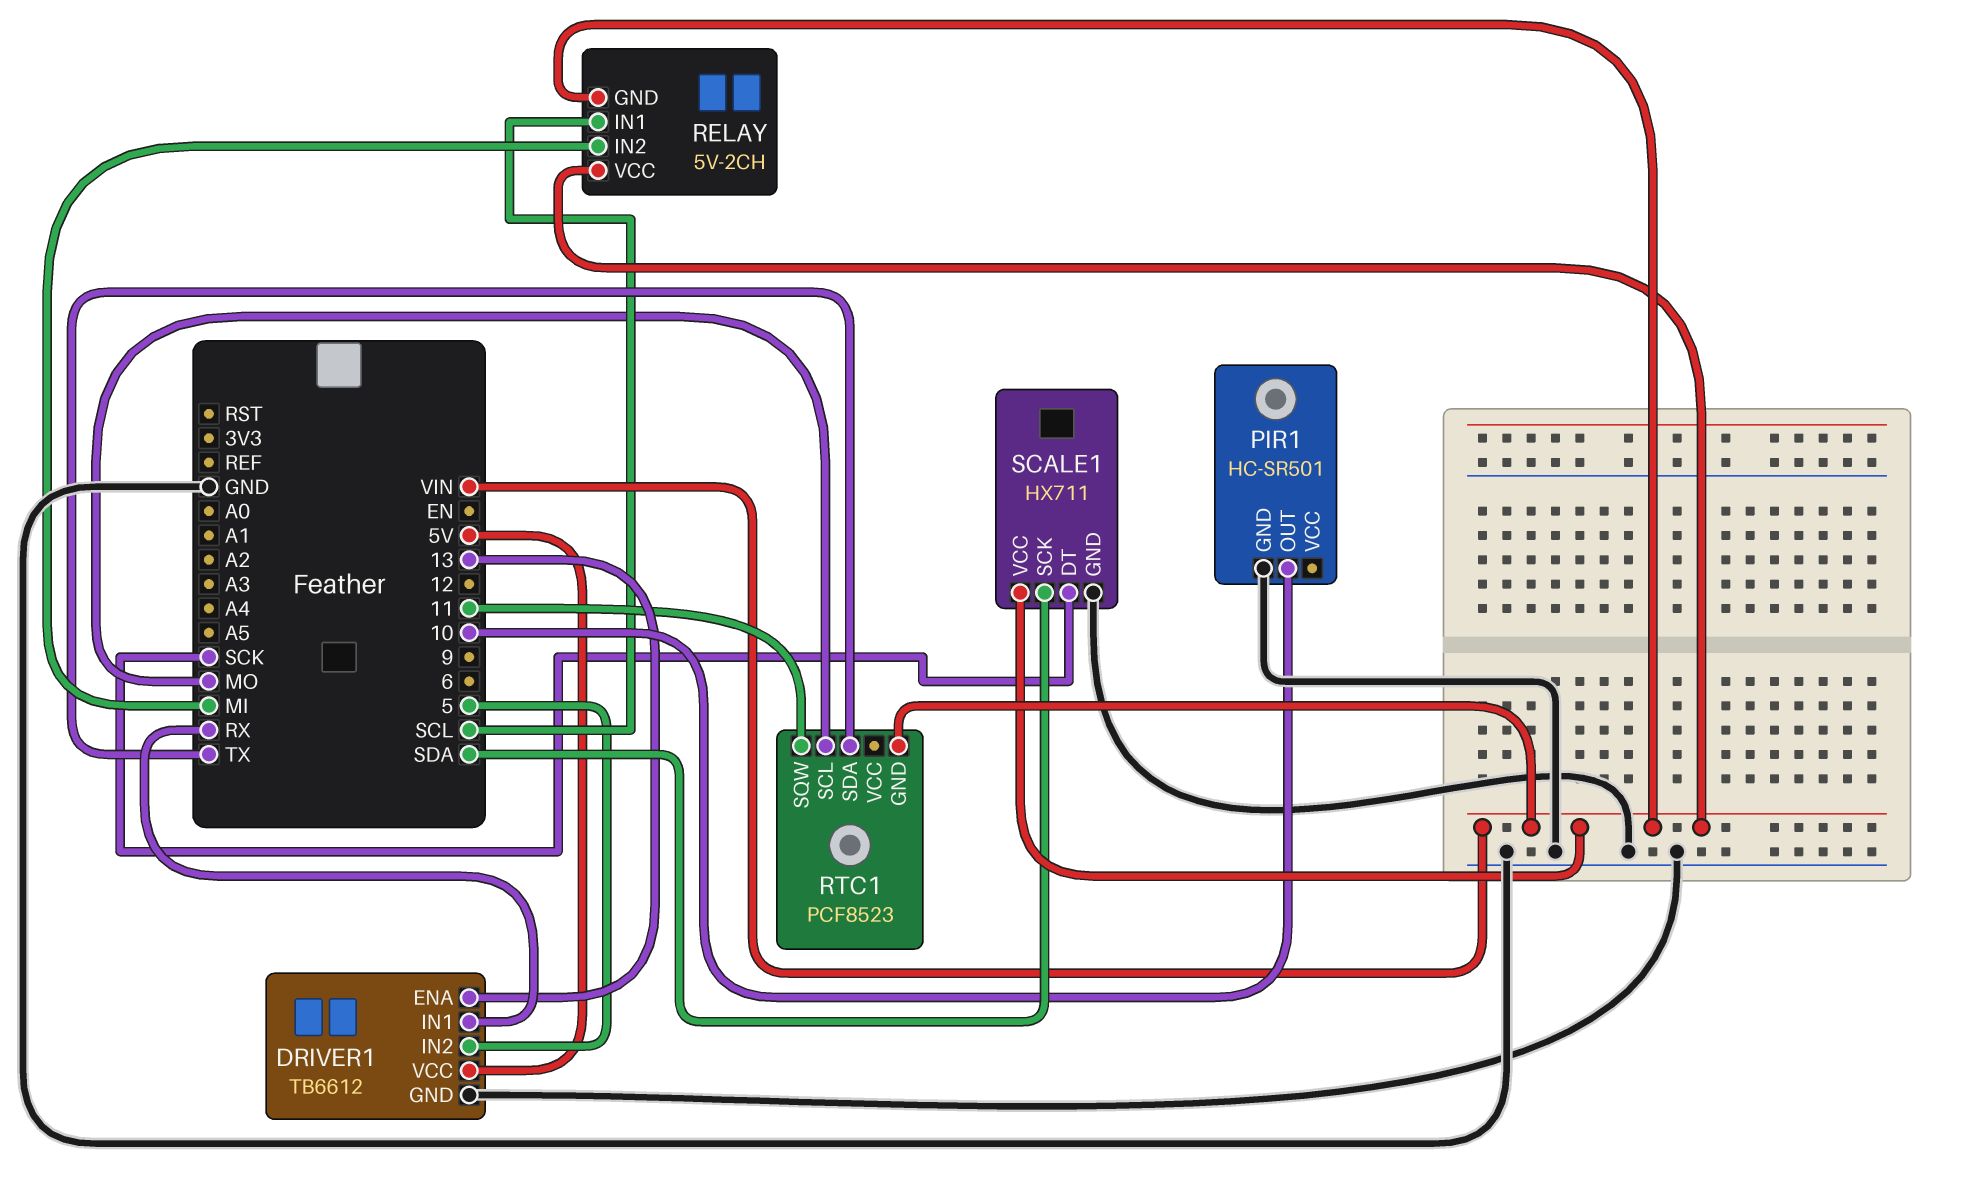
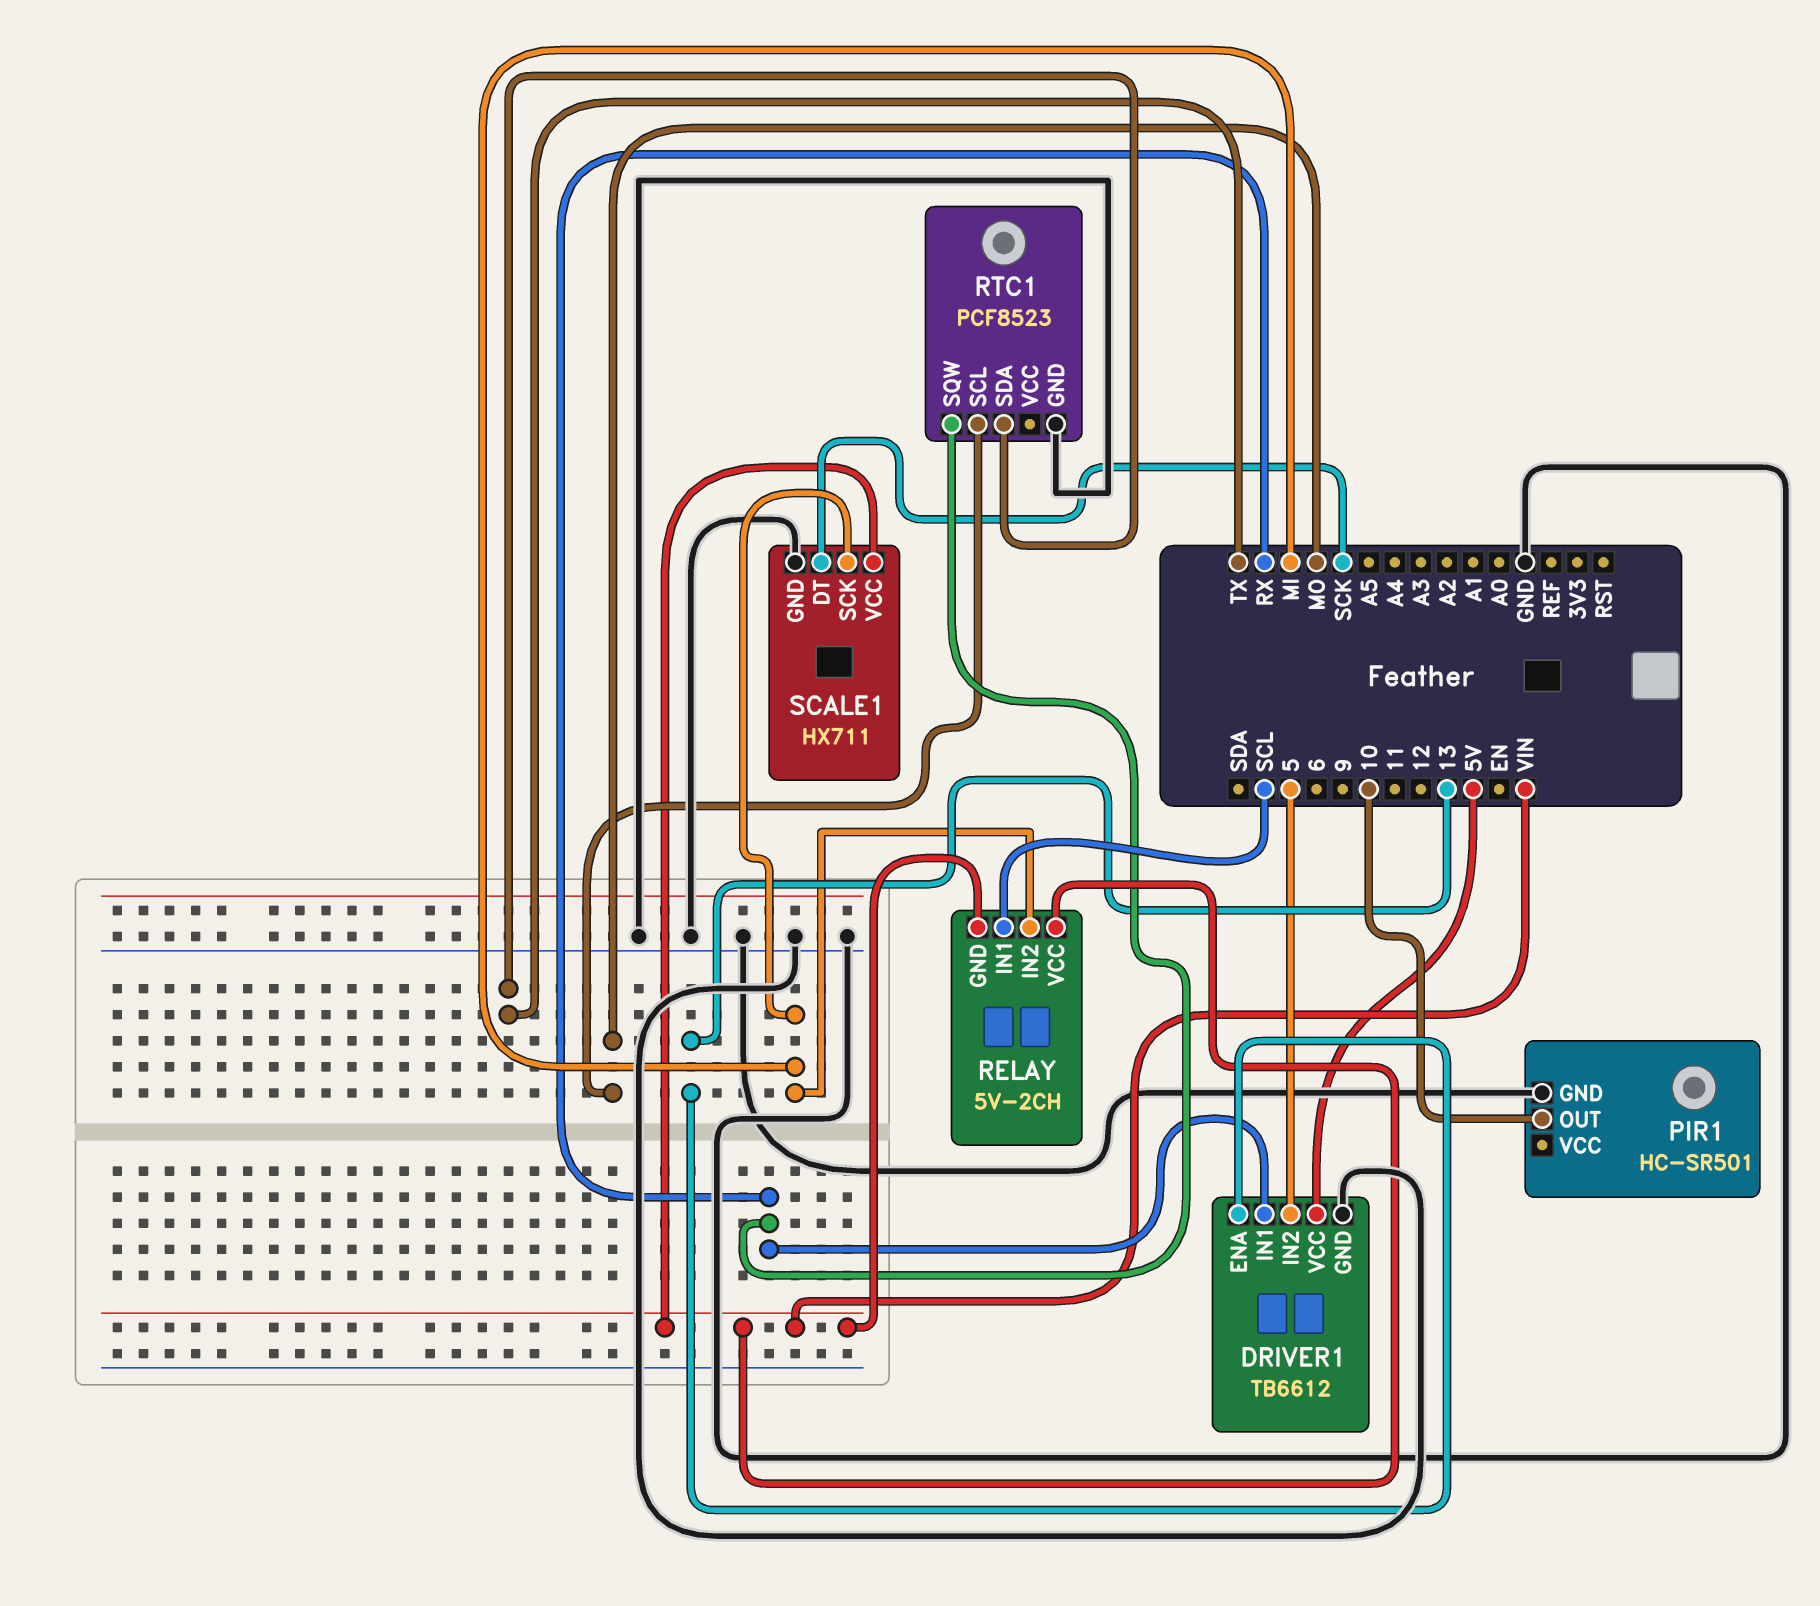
RTC1 pin GND: VIN -> GND
RTC1 pin SQW: 11 -> RX
SCALE1 pin SCK: SDA -> MI

